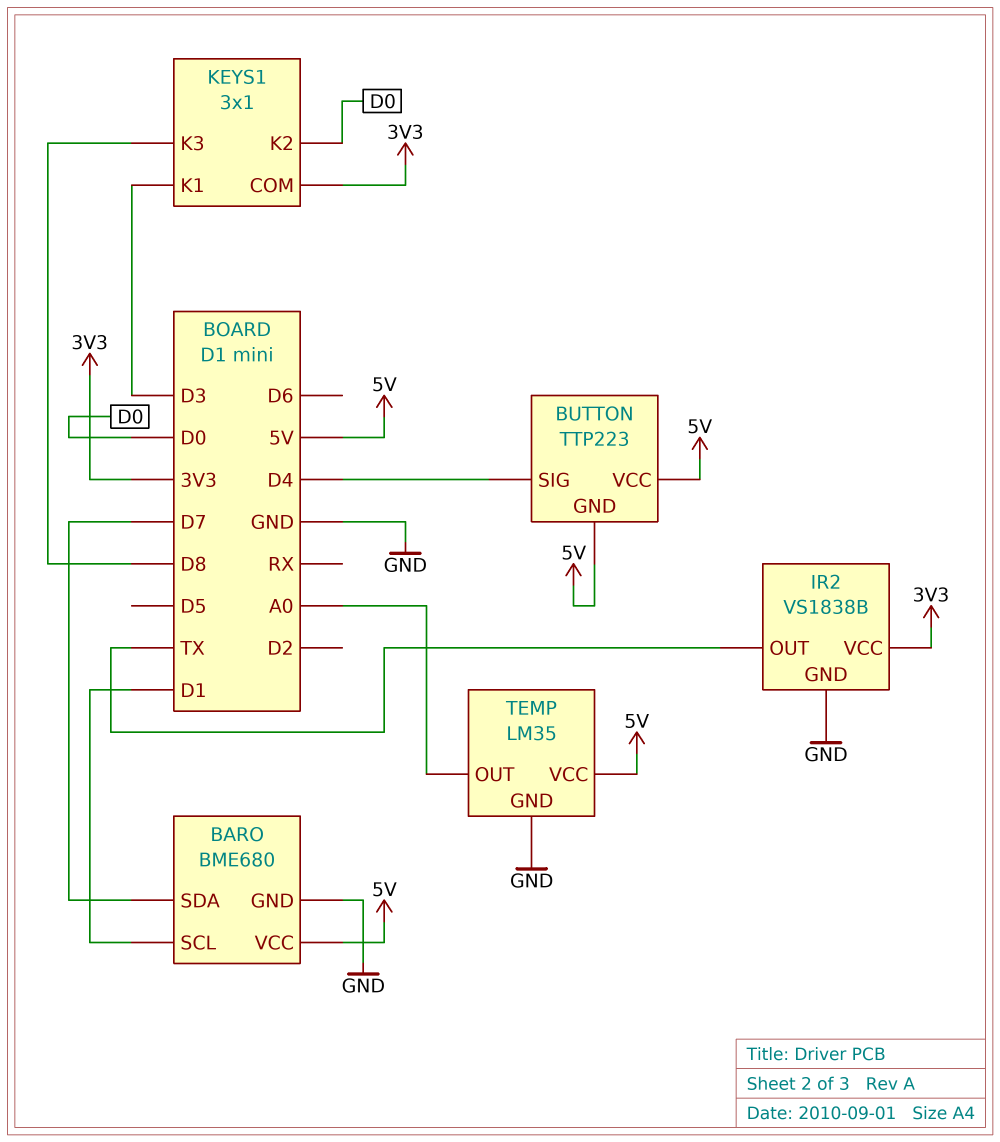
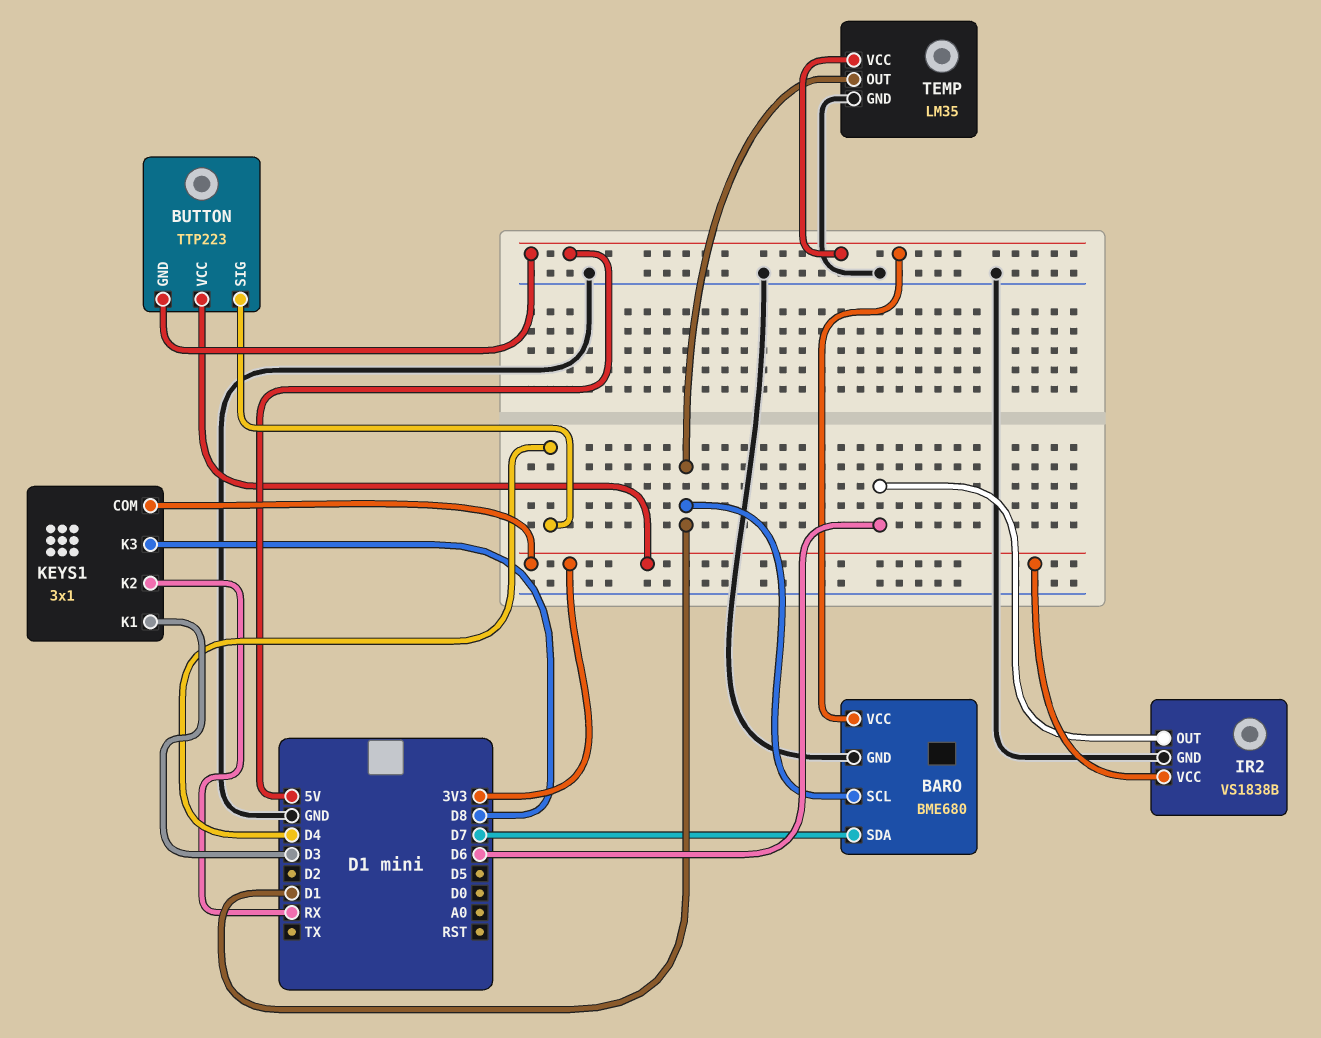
BUTTON pin VCC: 5V -> 3V3
IR2 pin OUT: TX -> D6
KEYS1 pin K2: D0 -> RX
TEMP pin OUT: A0 -> D1

